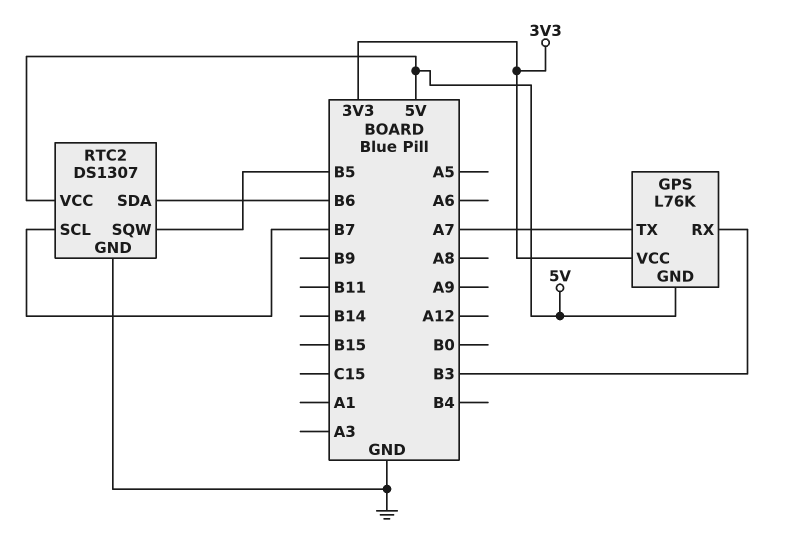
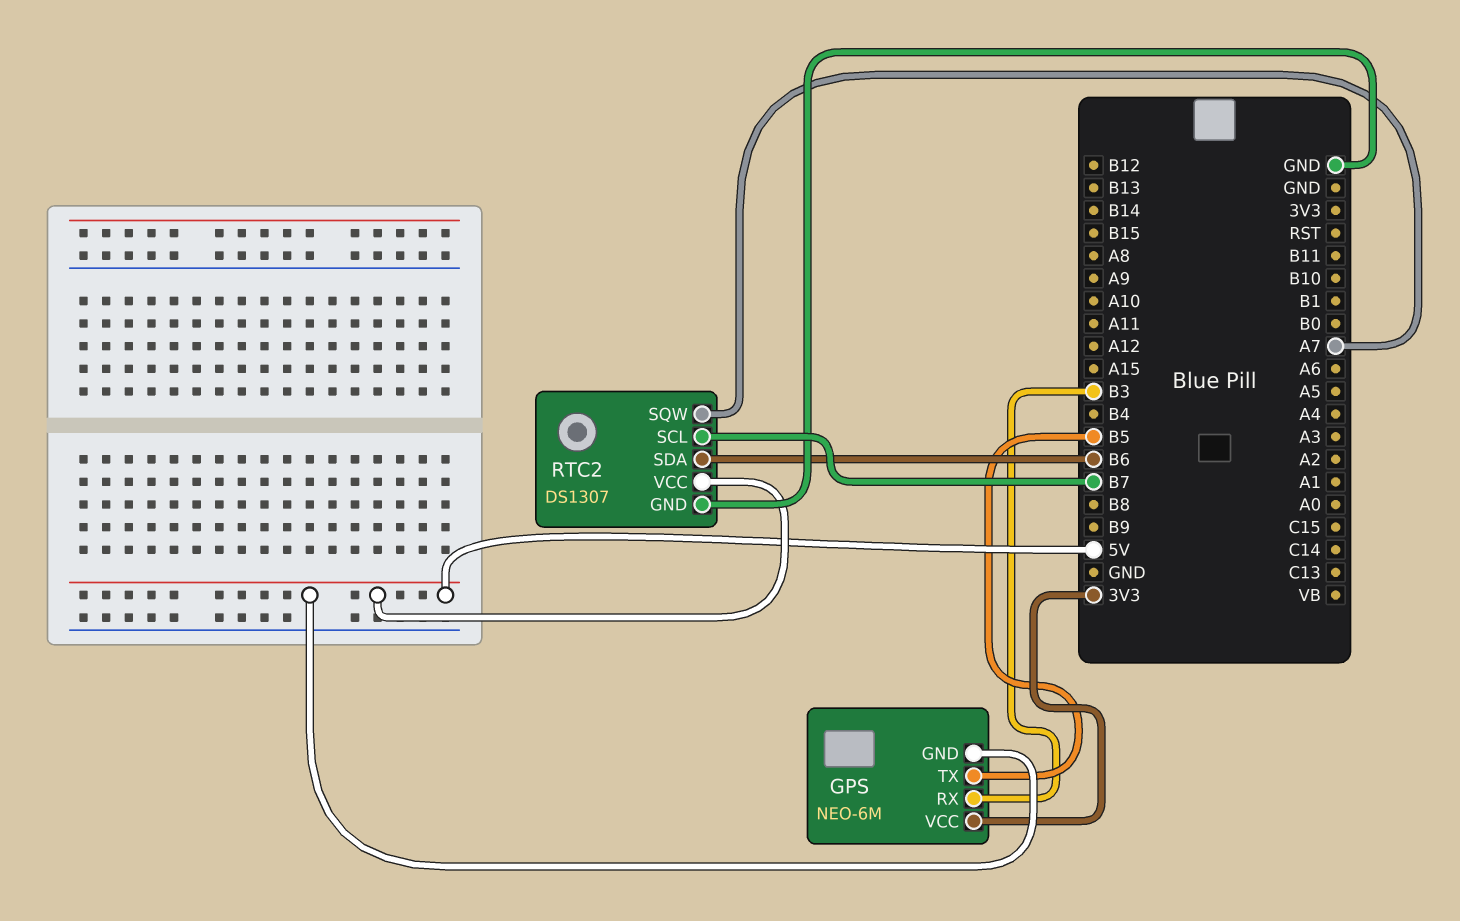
GPS: L76K -> NEO-6M
GPS pin TX: A7 -> B5
RTC2 pin SQW: B5 -> A7

